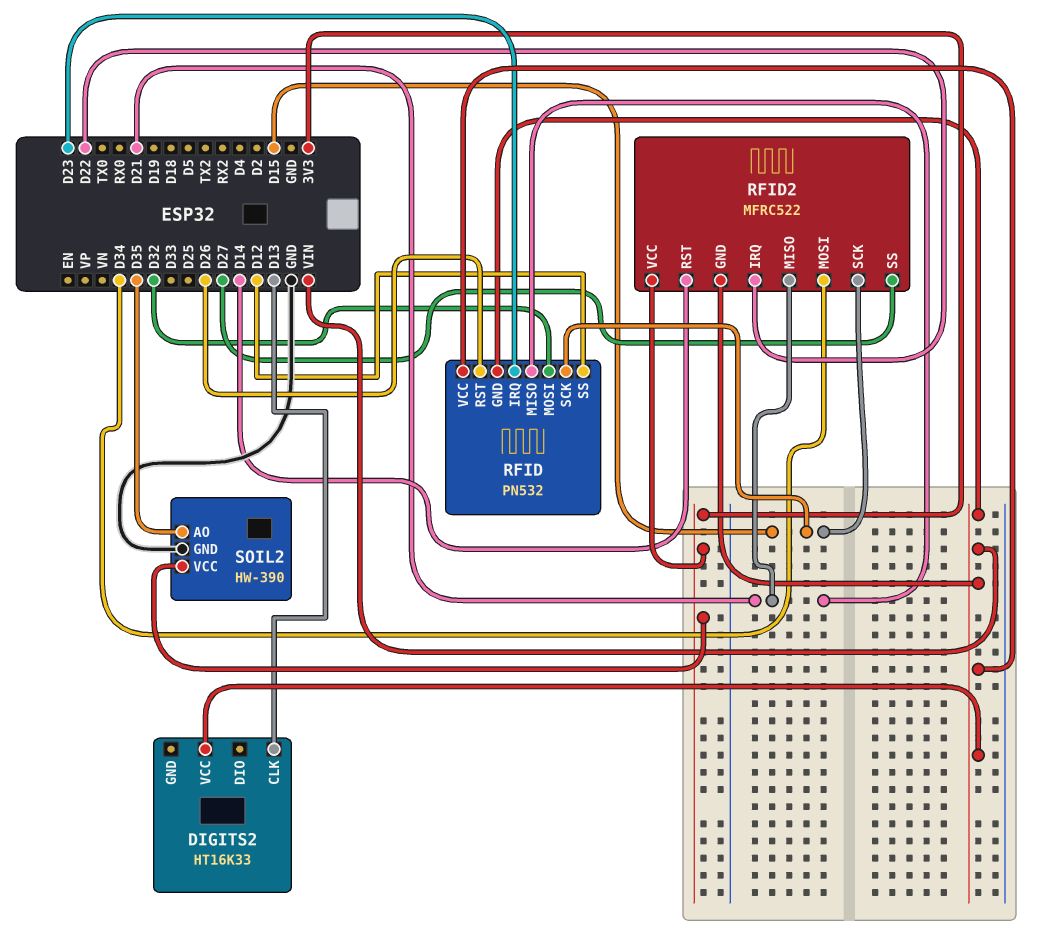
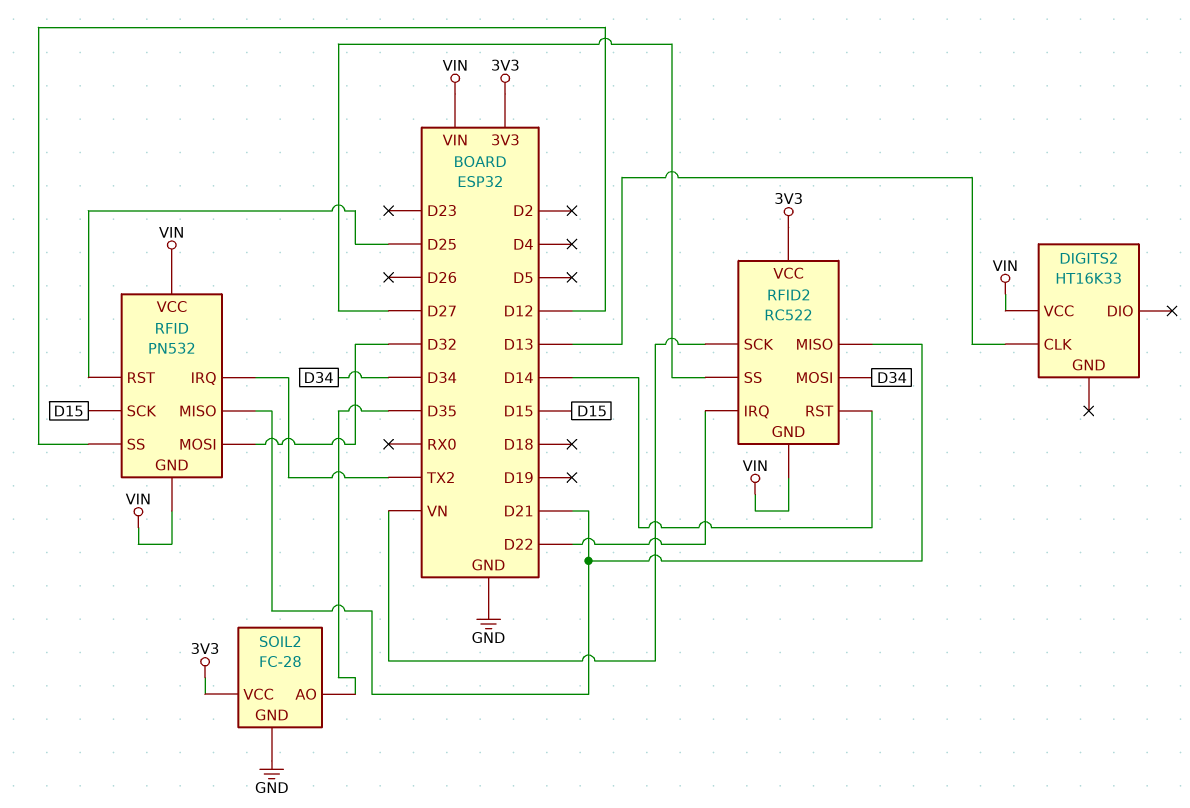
RFID pin IRQ: D23 -> TX2
RFID pin RST: D26 -> D25
RFID2: MFRC522 -> RC522
RFID2 pin SCK: D15 -> VN
SOIL2: HW-390 -> FC-28

